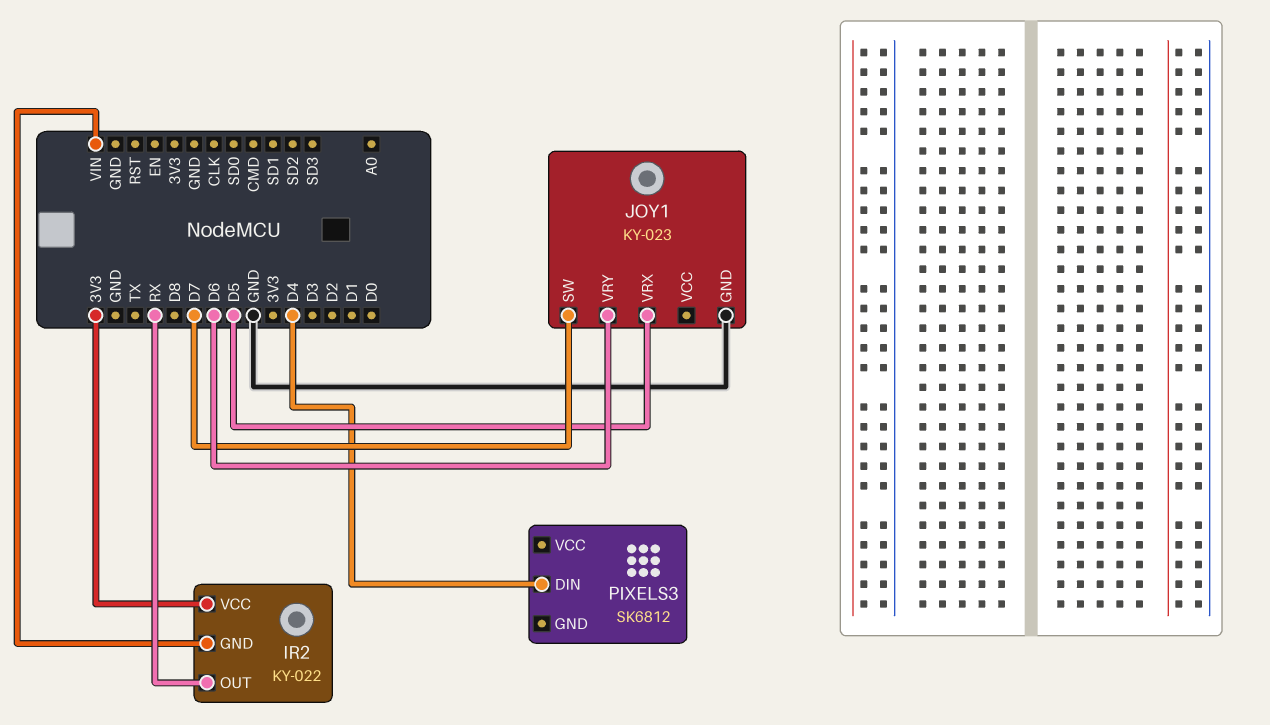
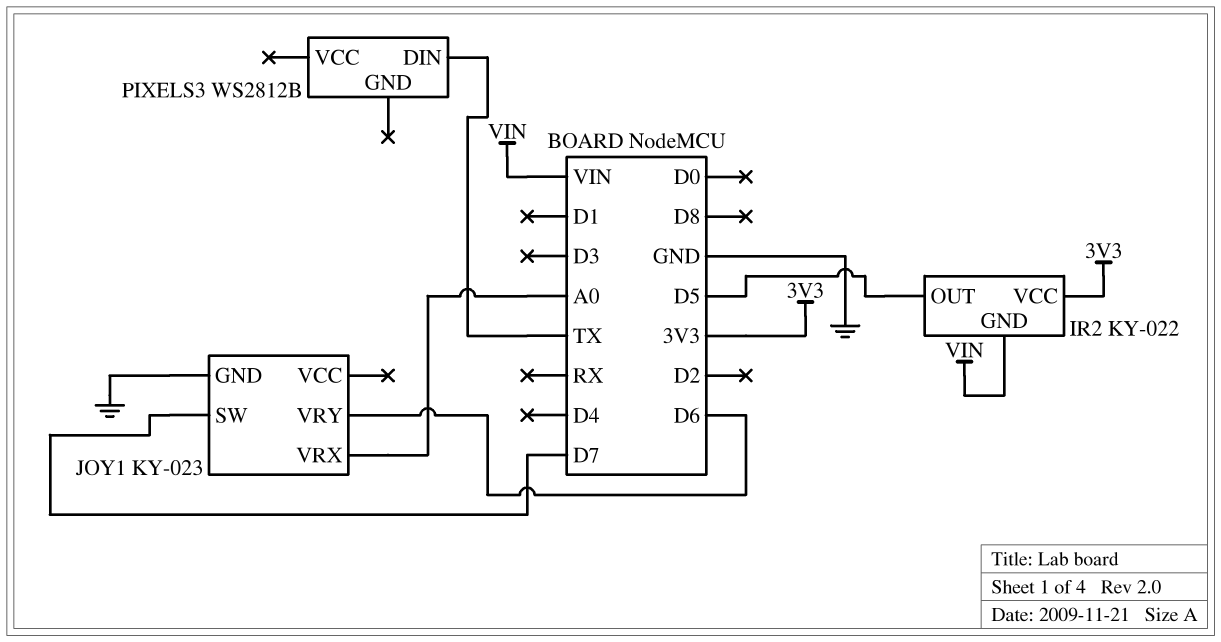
IR2 pin OUT: RX -> D5
JOY1 pin VRX: D5 -> A0
PIXELS3: SK6812 -> WS2812B
PIXELS3 pin DIN: D4 -> TX

